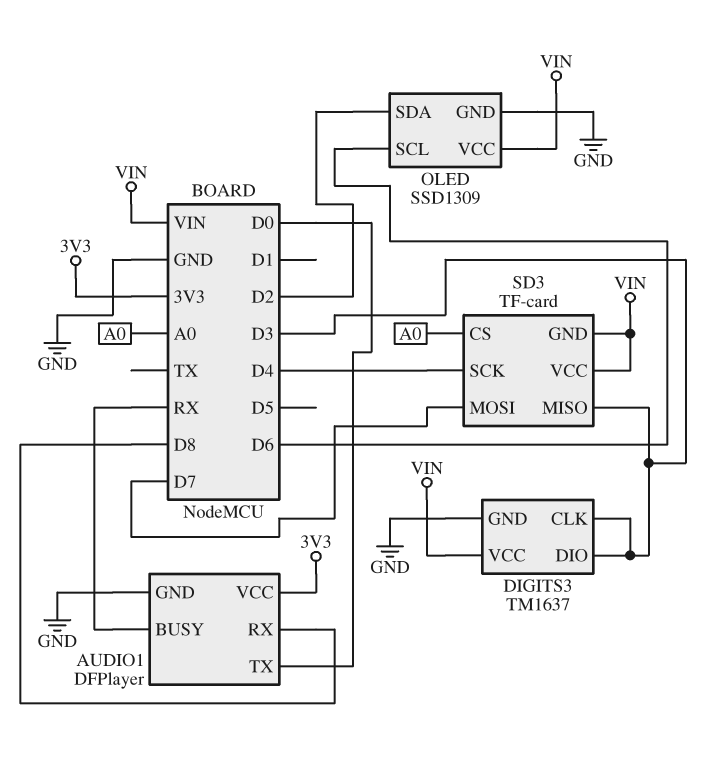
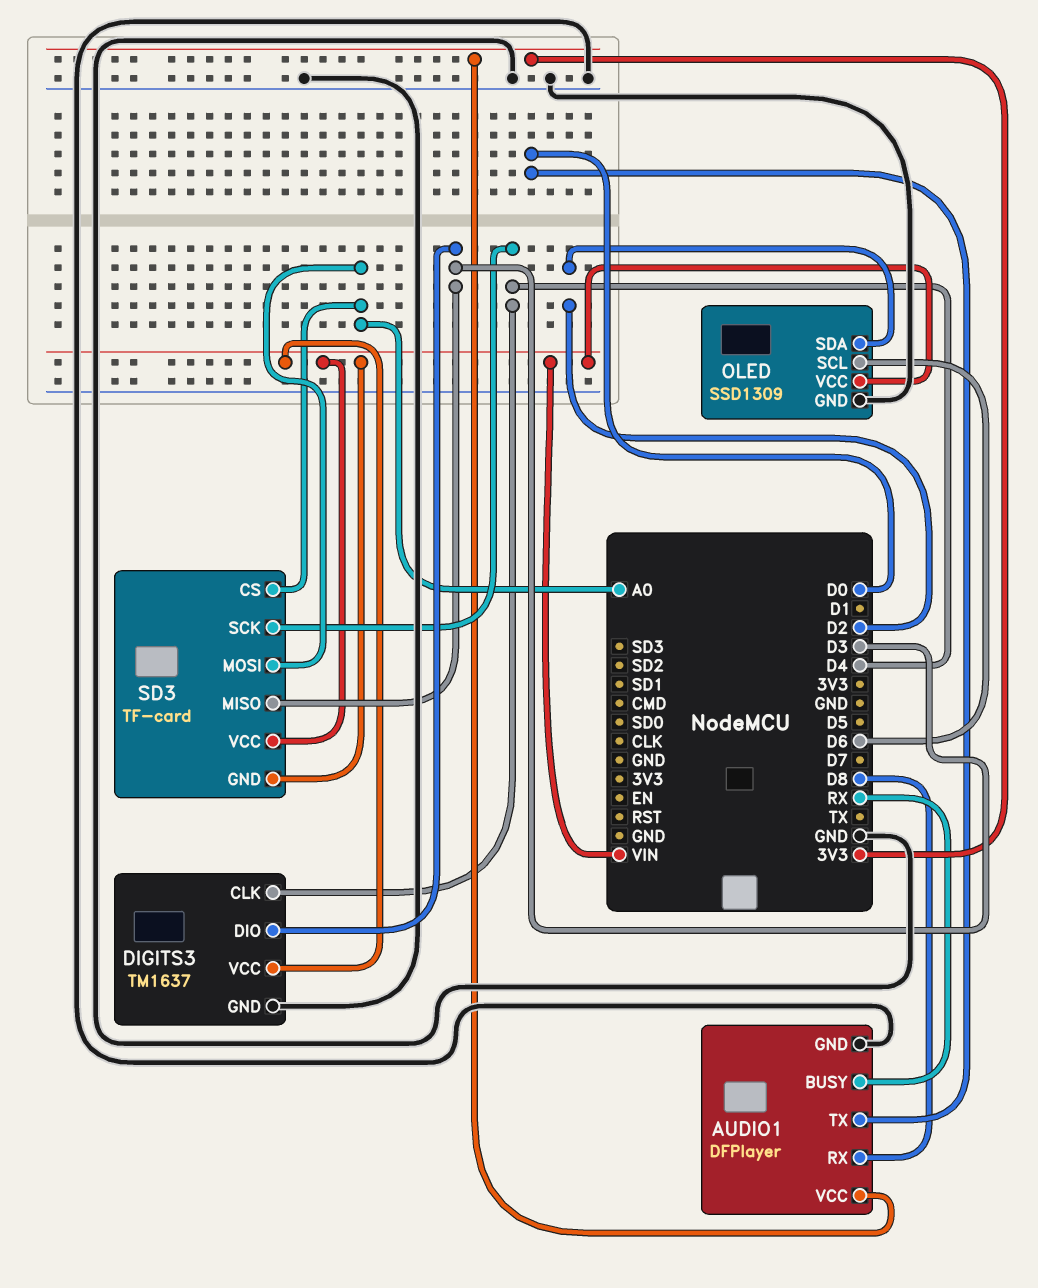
DIGITS3 pin CLK: D3 -> D4
SD3 pin MOSI: D7 -> A0

